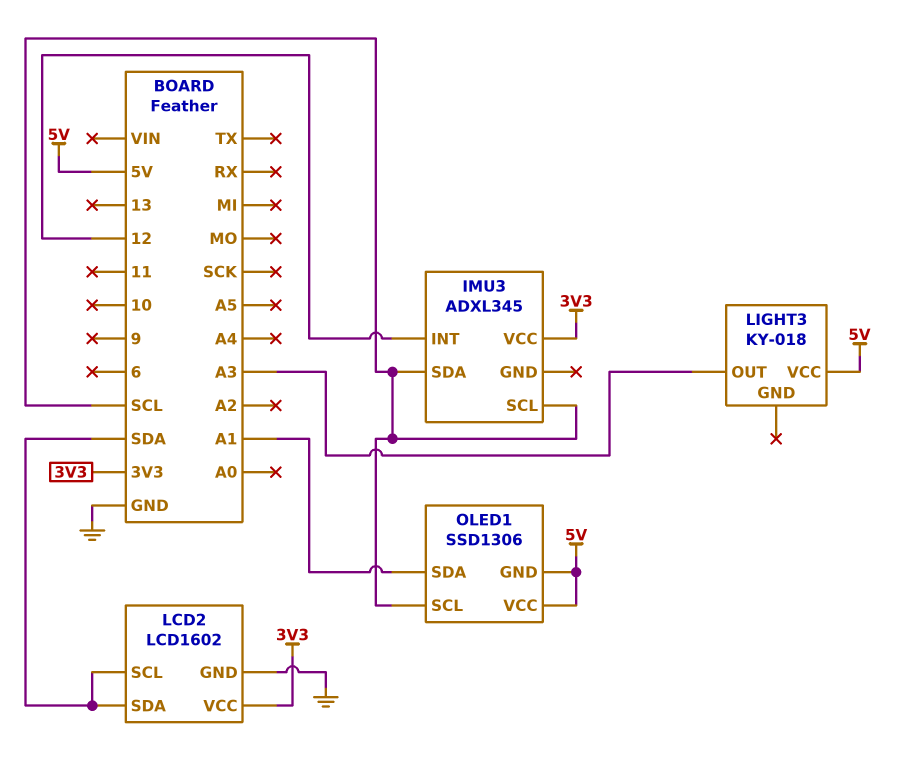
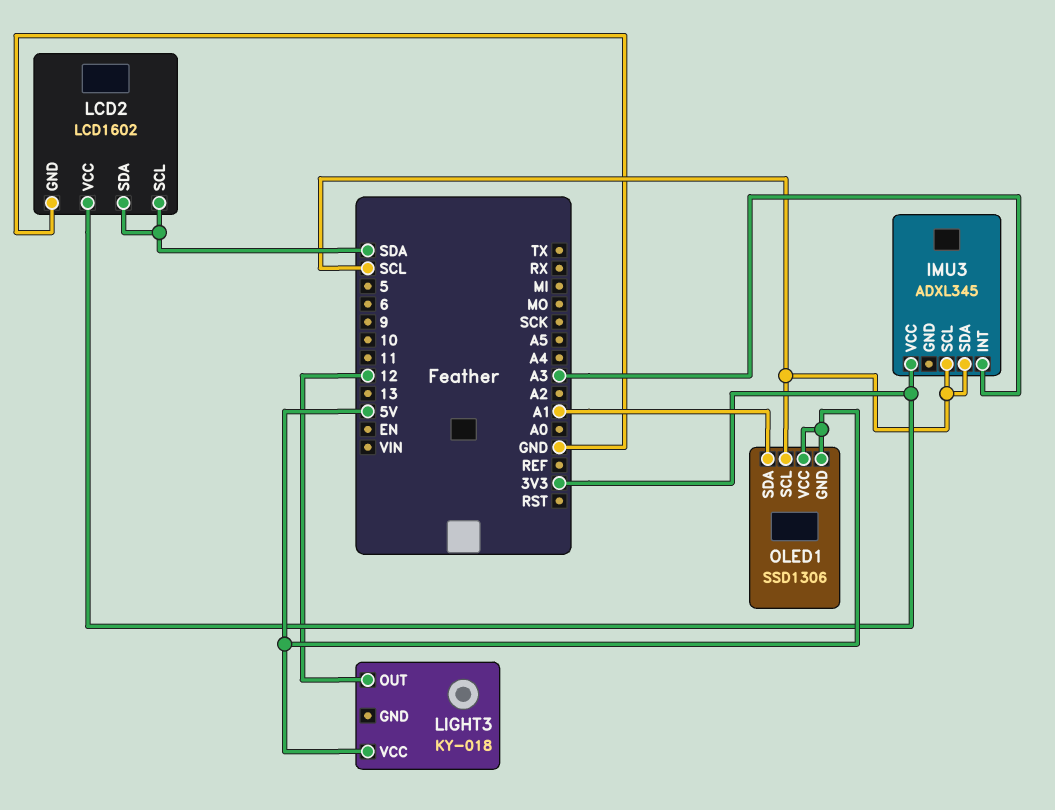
IMU3 pin INT: 12 -> A3
LIGHT3 pin OUT: A3 -> 12

